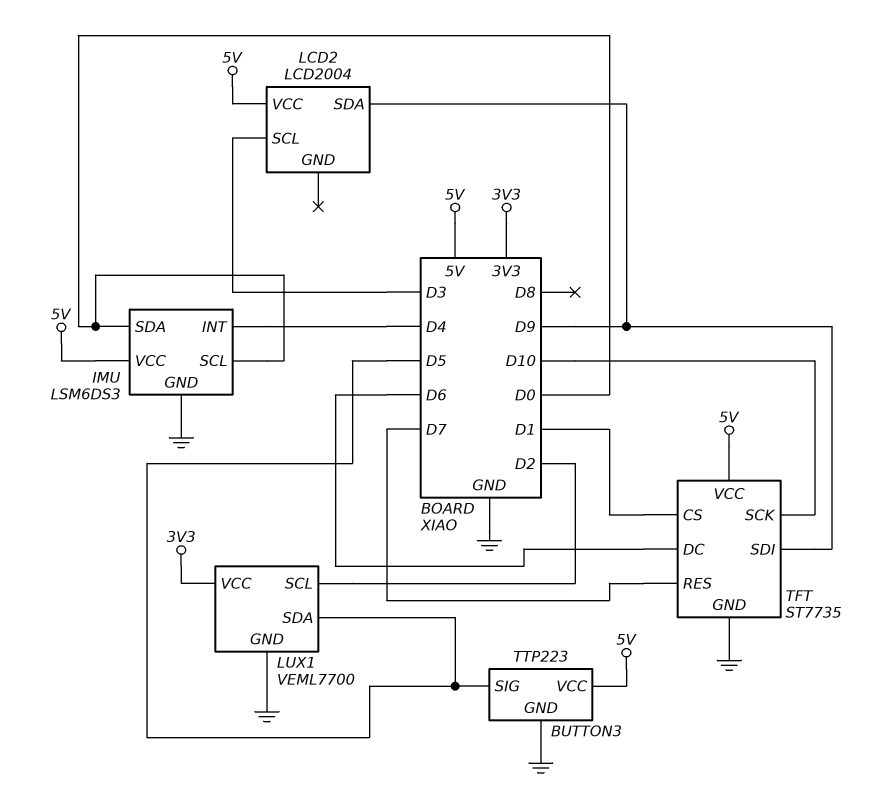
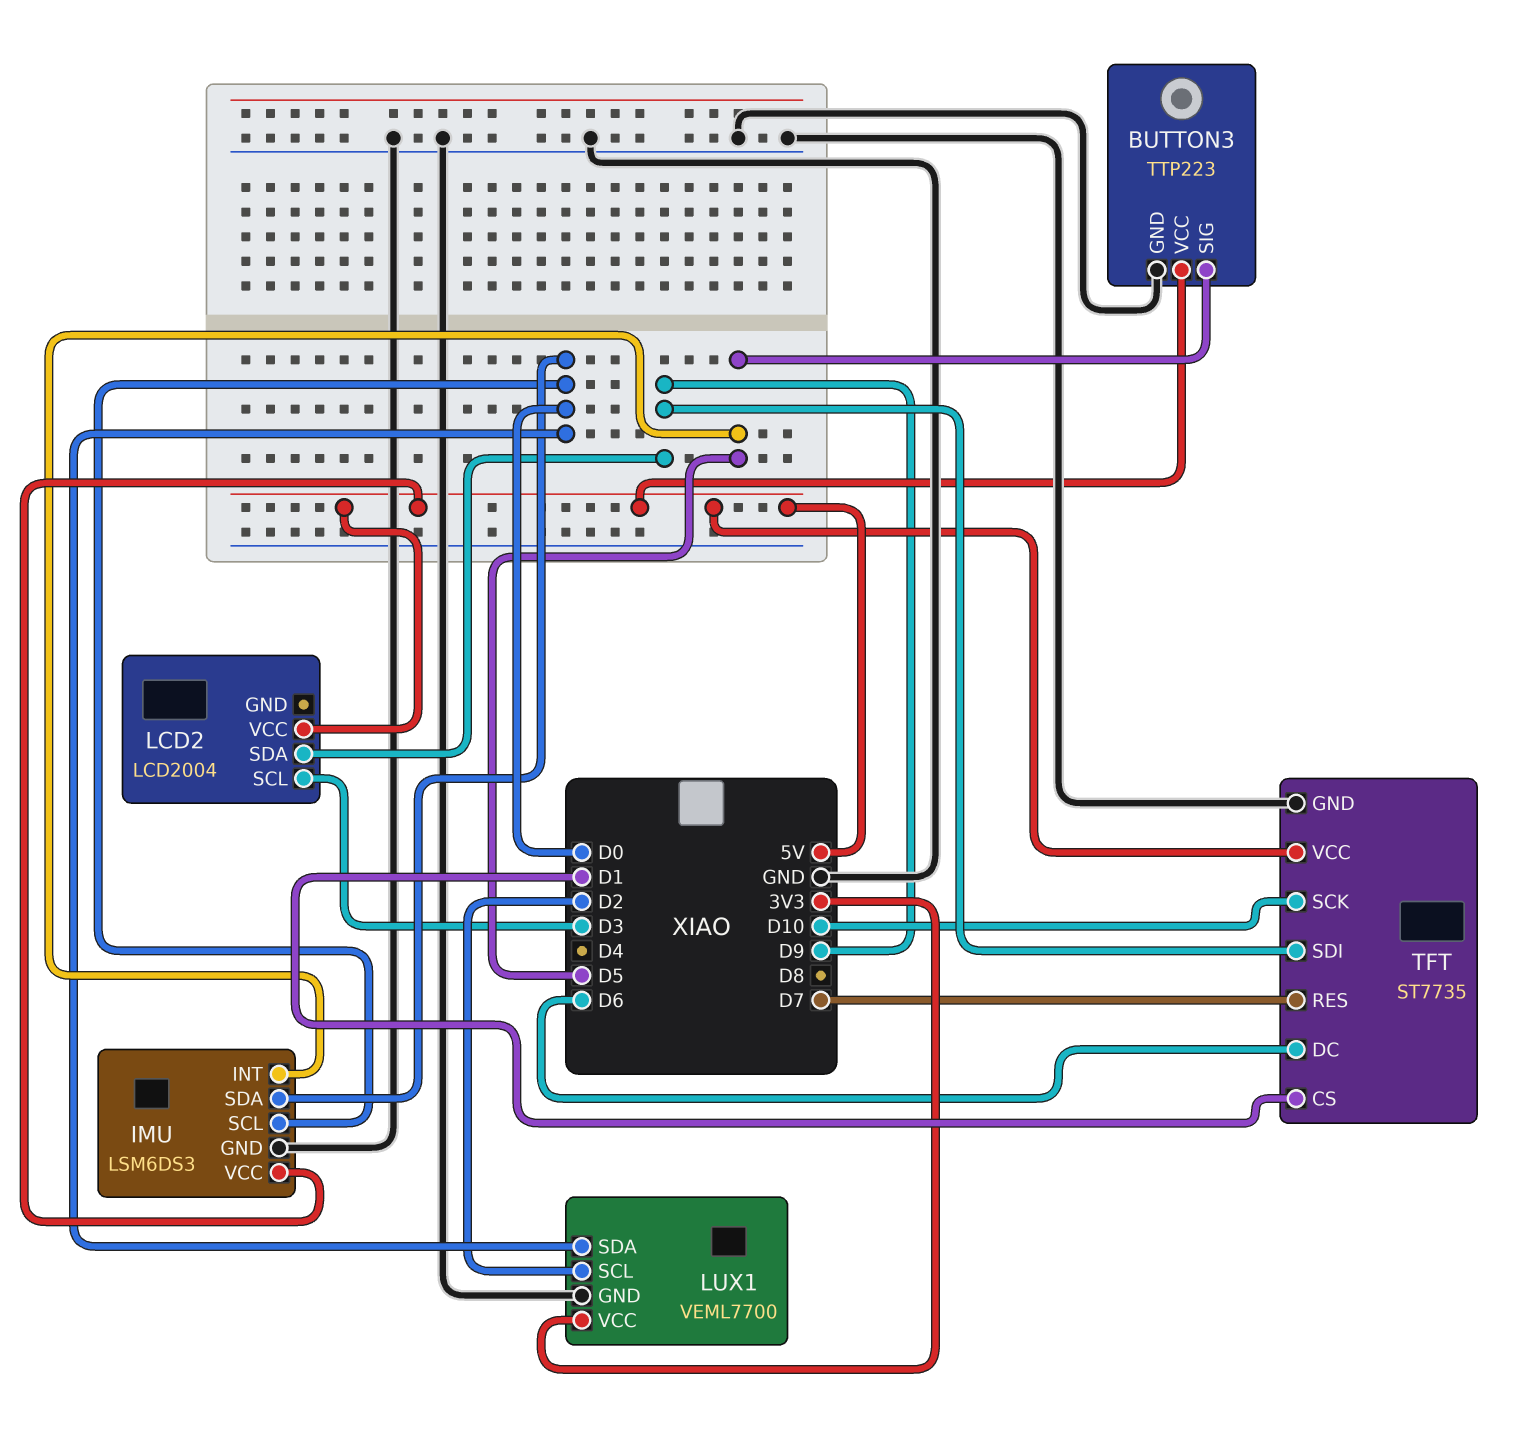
IMU pin INT: D4 -> D5
LUX1 pin SDA: D5 -> D0

